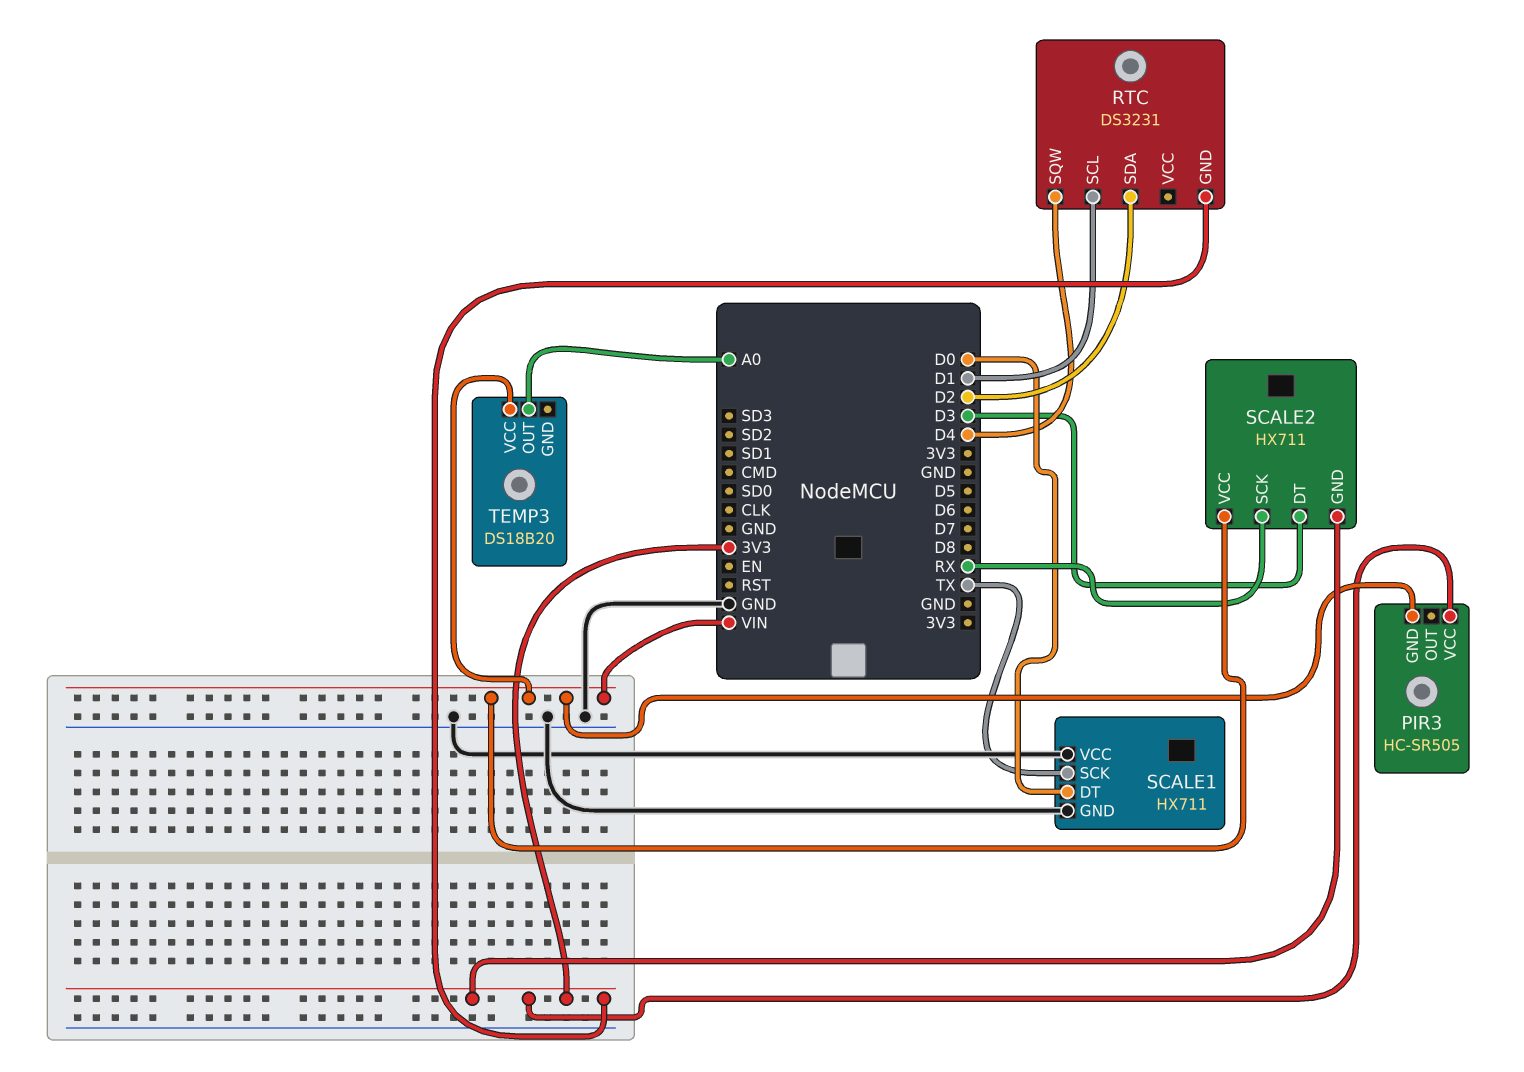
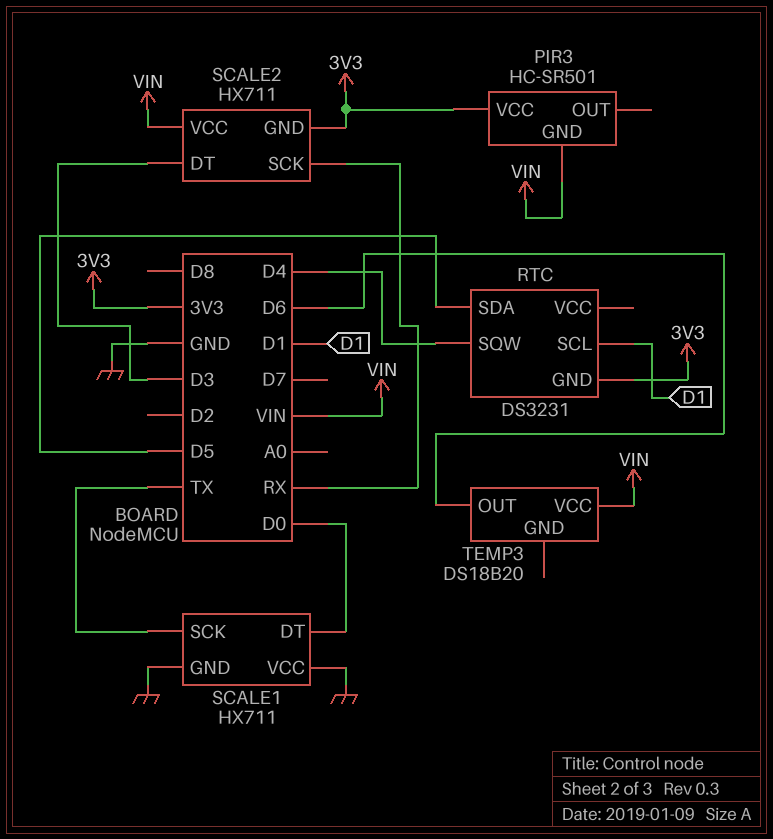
PIR3: HC-SR505 -> HC-SR501
RTC pin SDA: D2 -> D5
TEMP3 pin OUT: A0 -> D6

